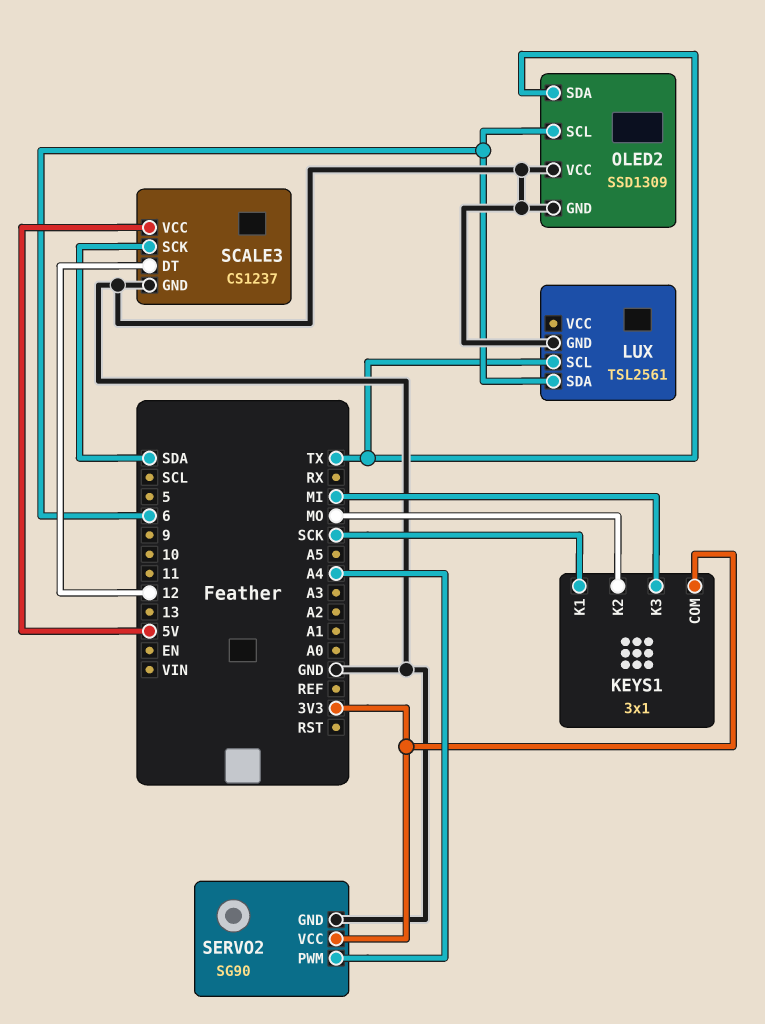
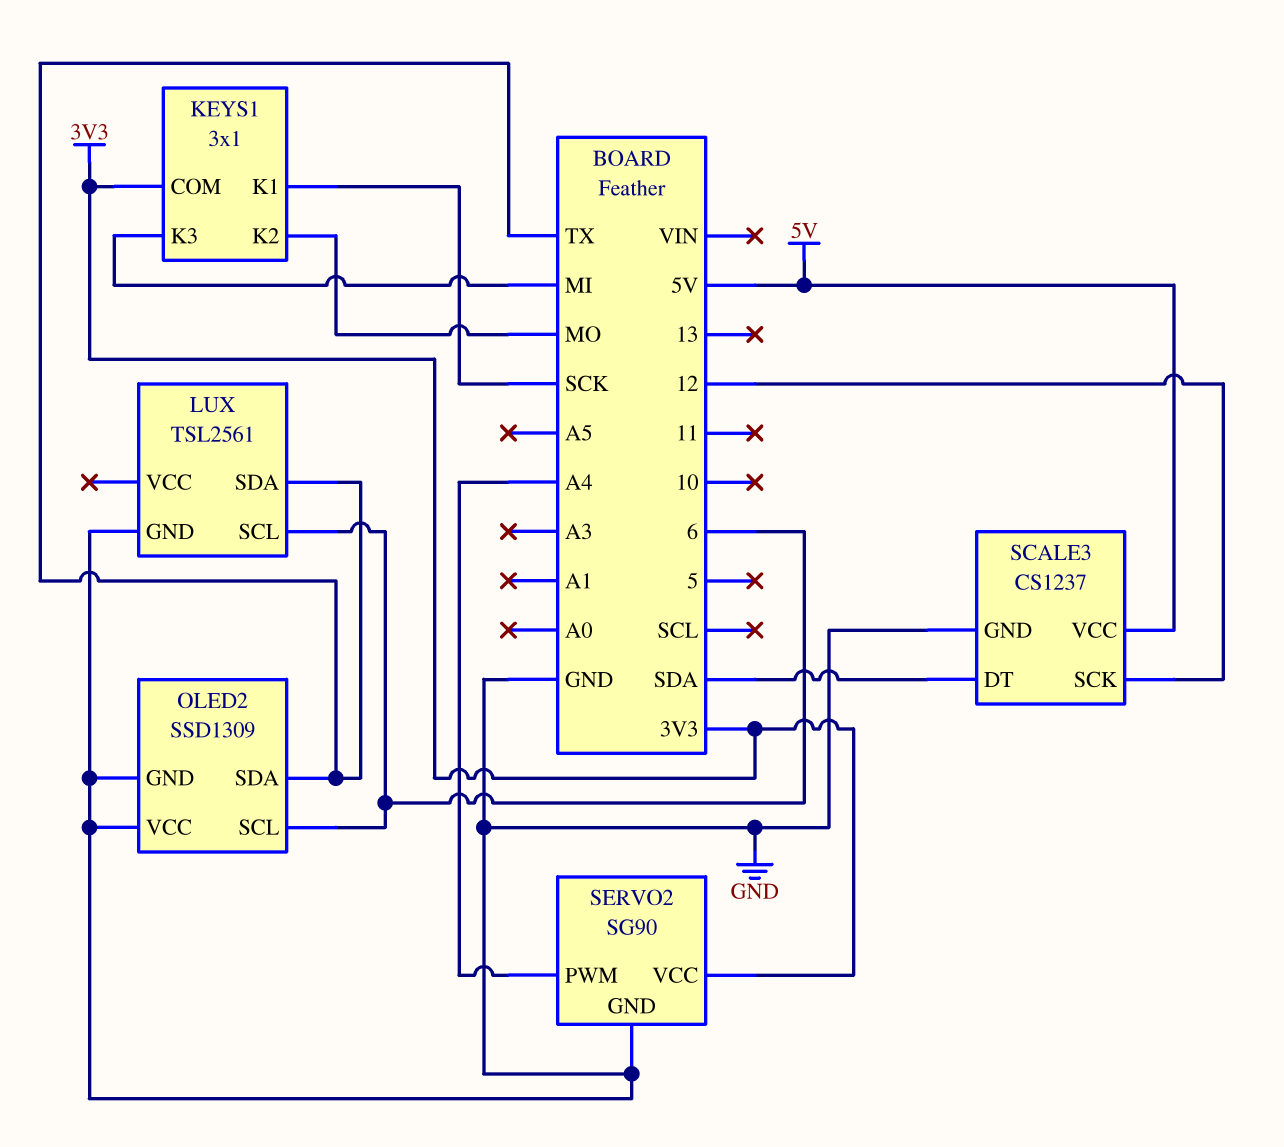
LUX pin SCL: TX -> 6
LUX pin SDA: 6 -> TX
SCALE3 pin DT: 12 -> SDA
SCALE3 pin SCK: SDA -> 12

